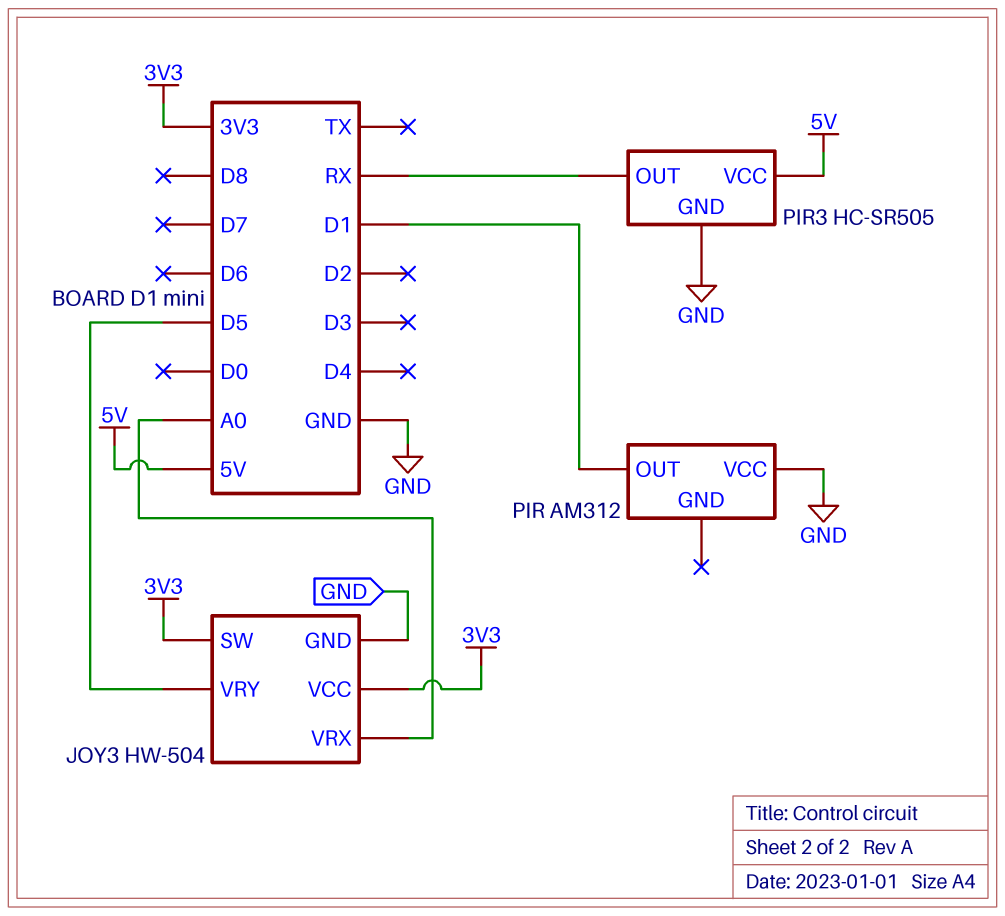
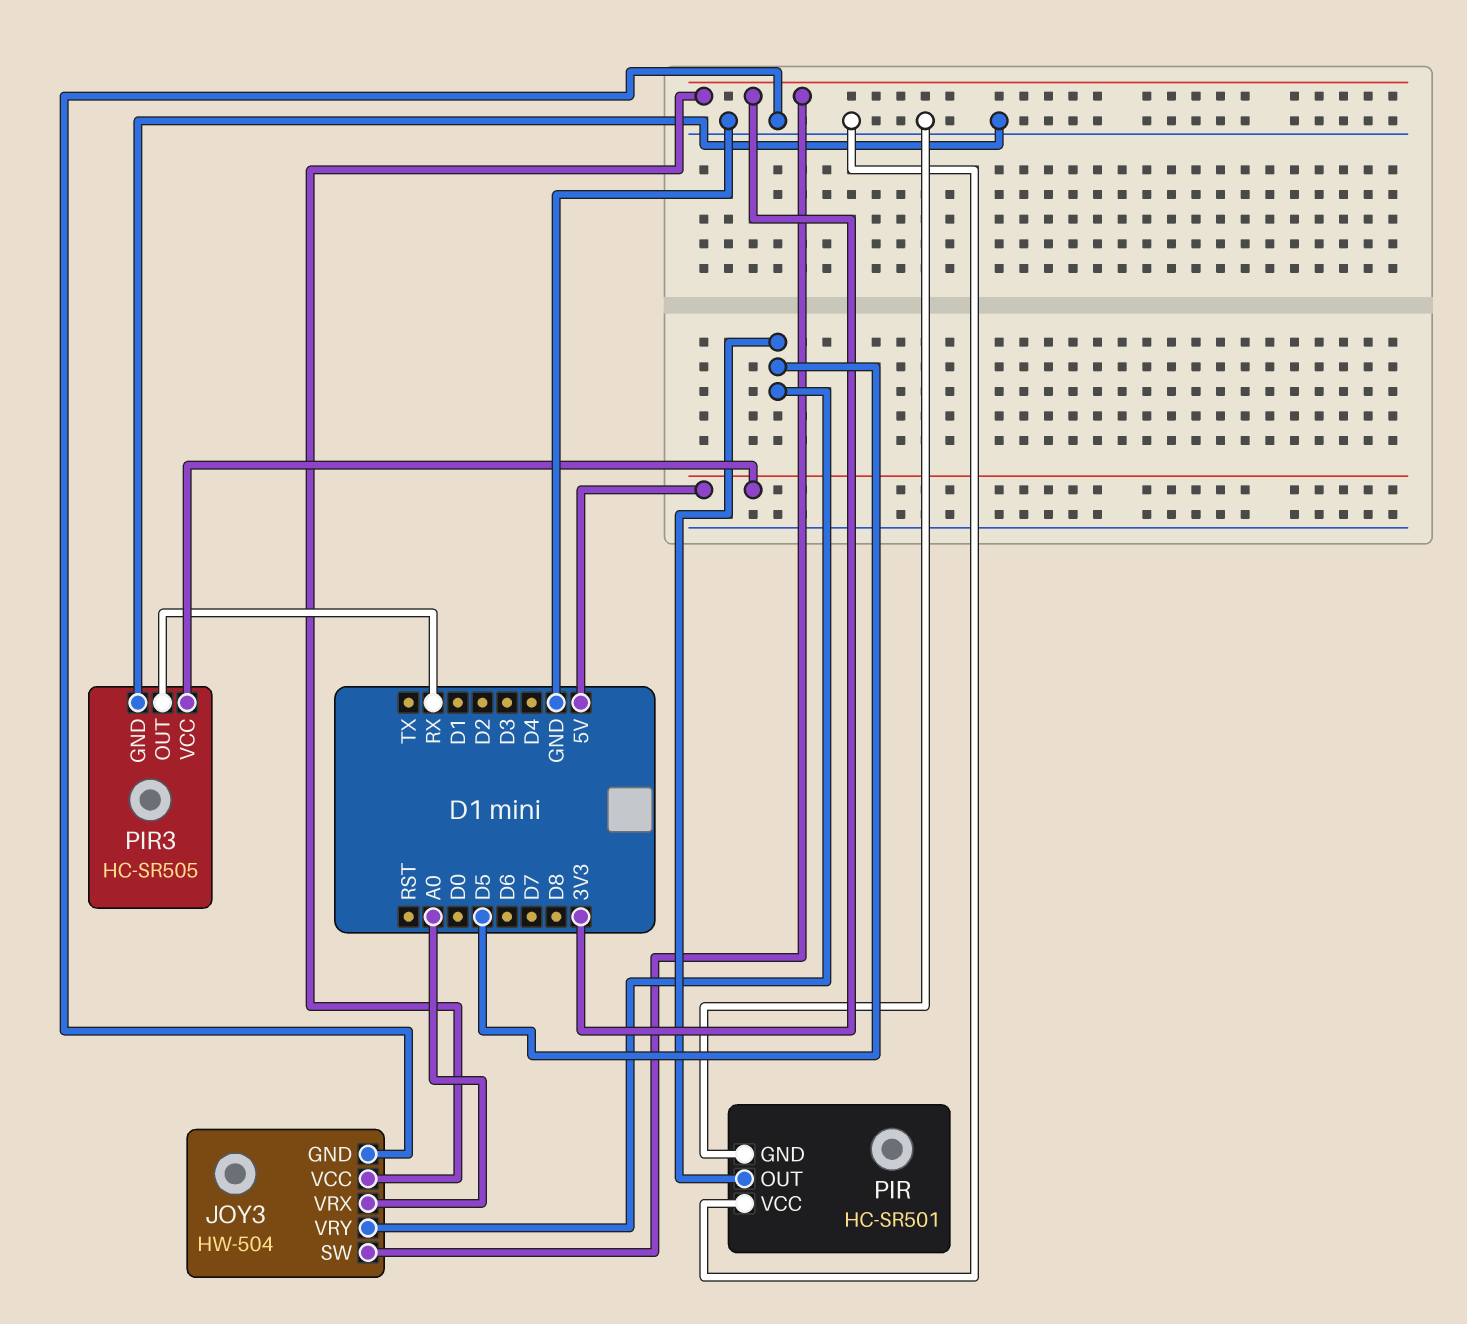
PIR: AM312 -> HC-SR501
PIR pin GND: none -> GND
PIR pin OUT: D1 -> D5

